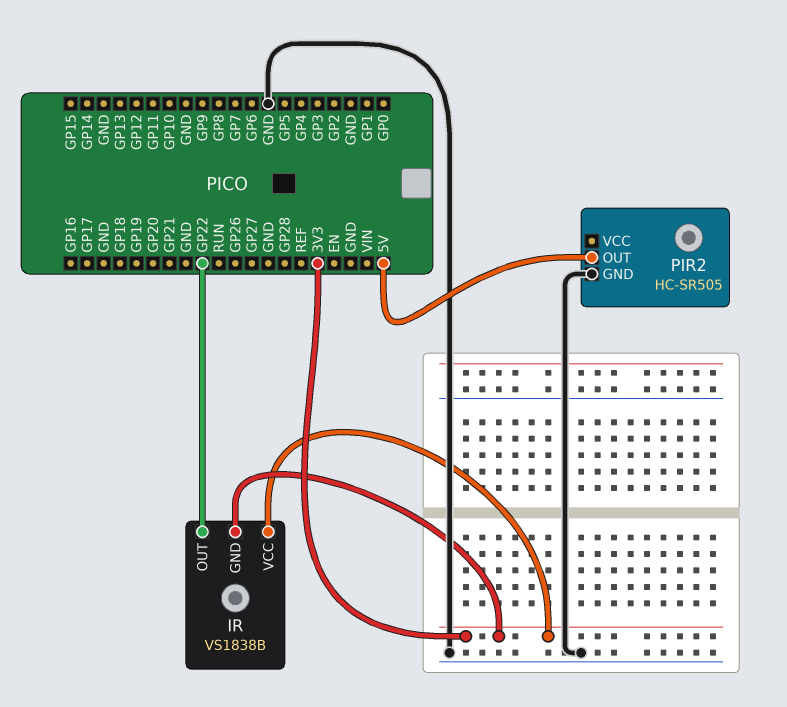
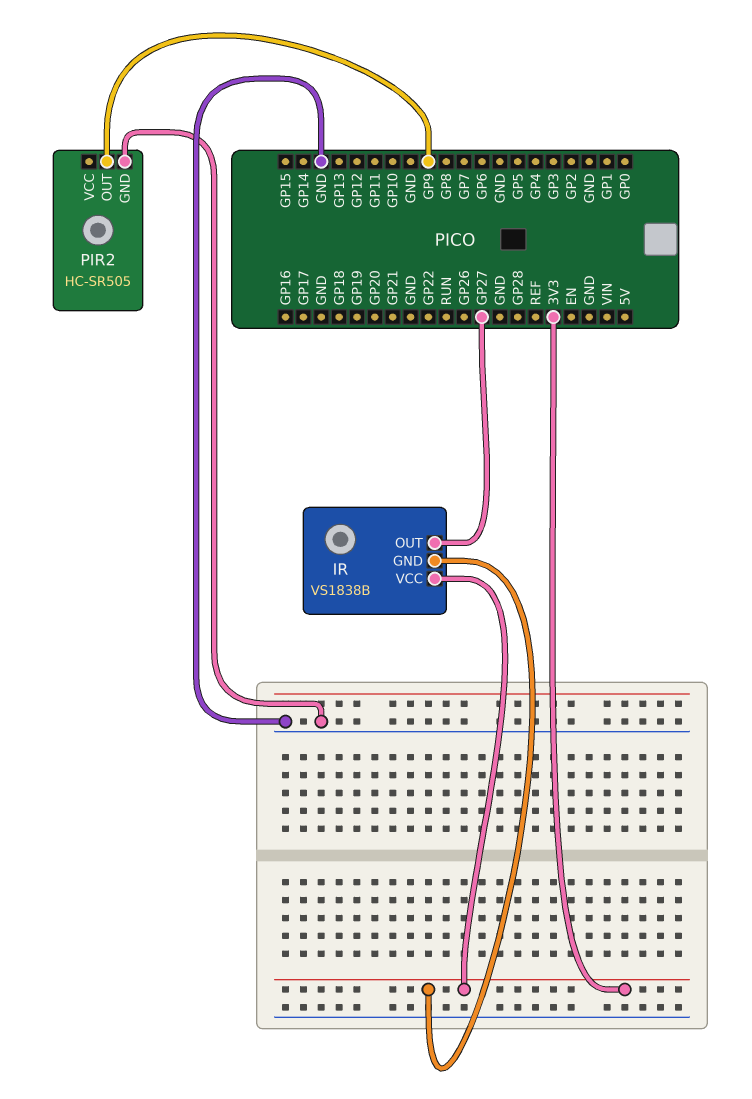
IR pin OUT: GP22 -> GP27
PIR2 pin OUT: 5V -> GP9

